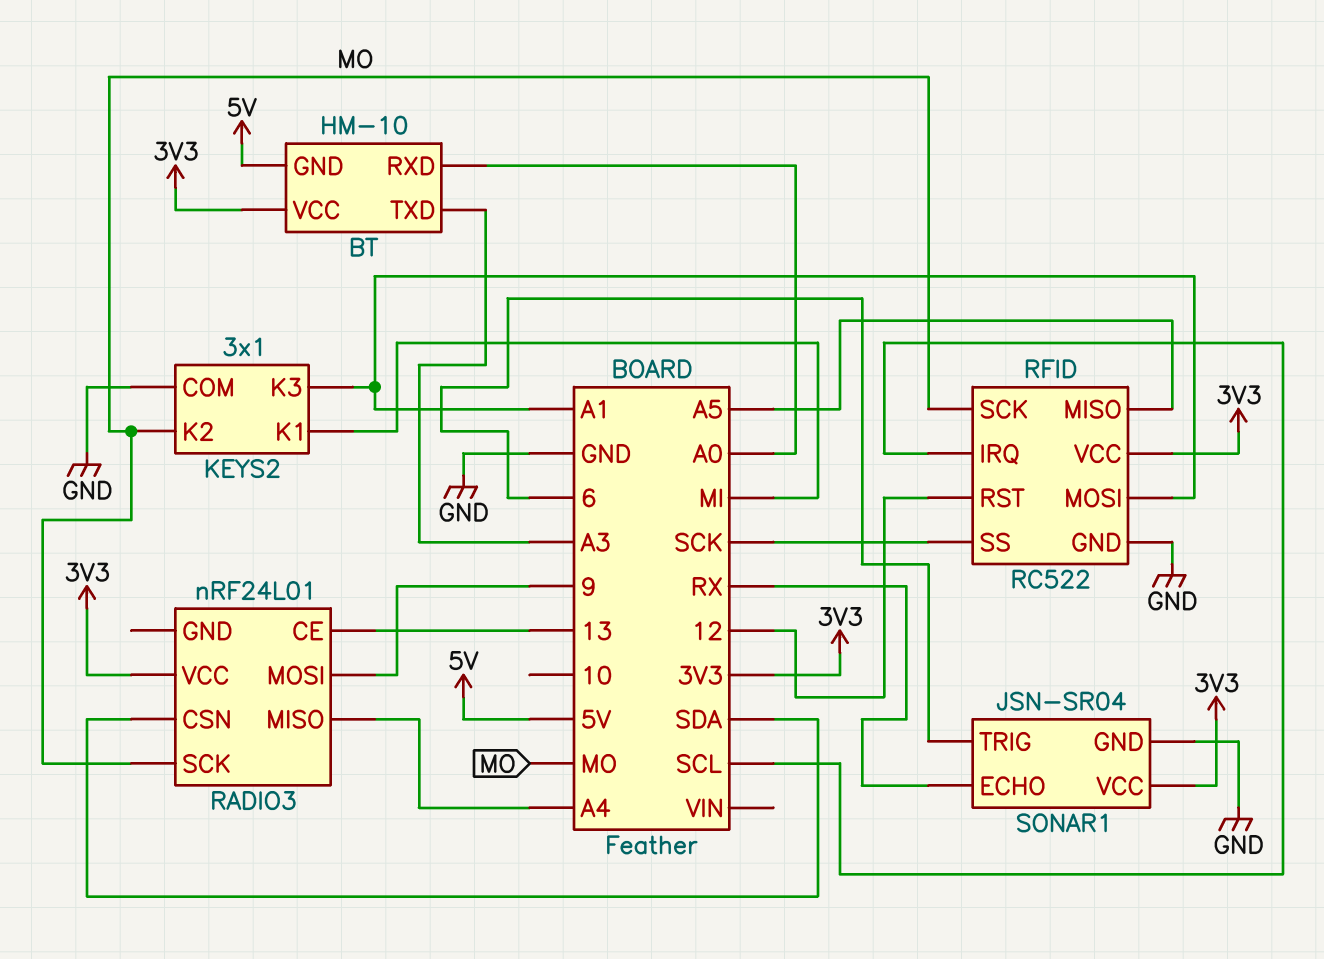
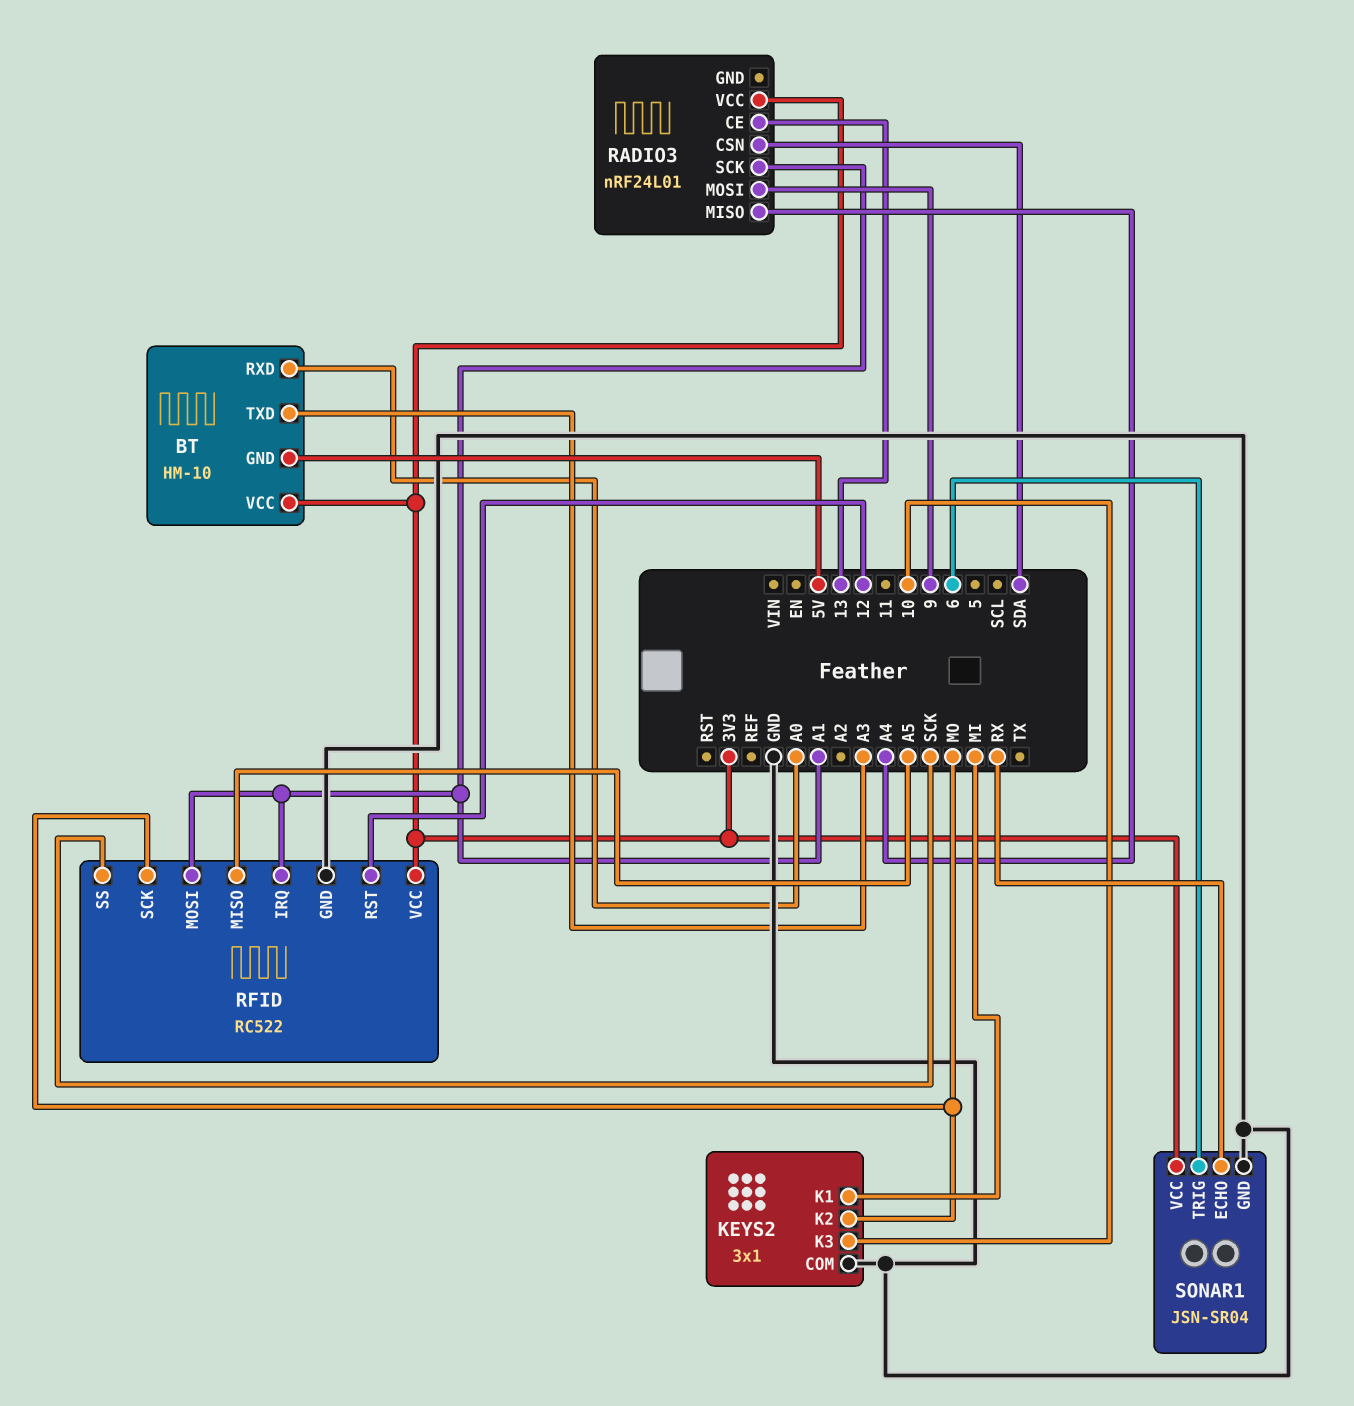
KEYS2 pin K3: A1 -> 10
RADIO3 pin SCK: MO -> A1
RFID pin IRQ: SCL -> A1

